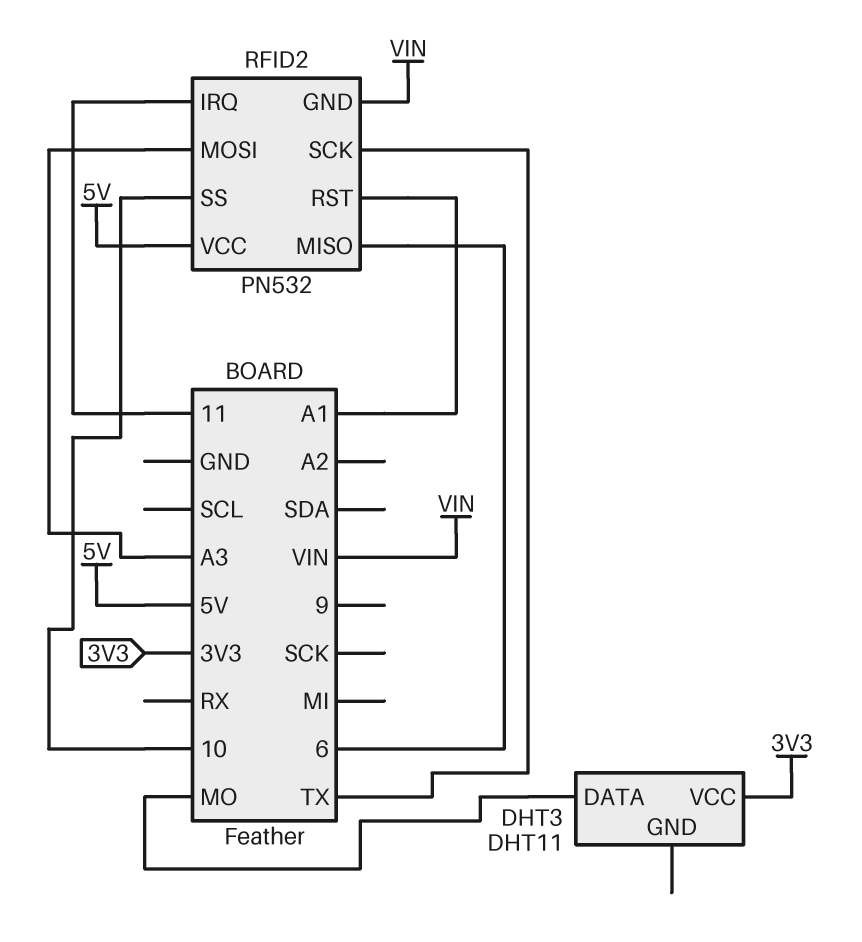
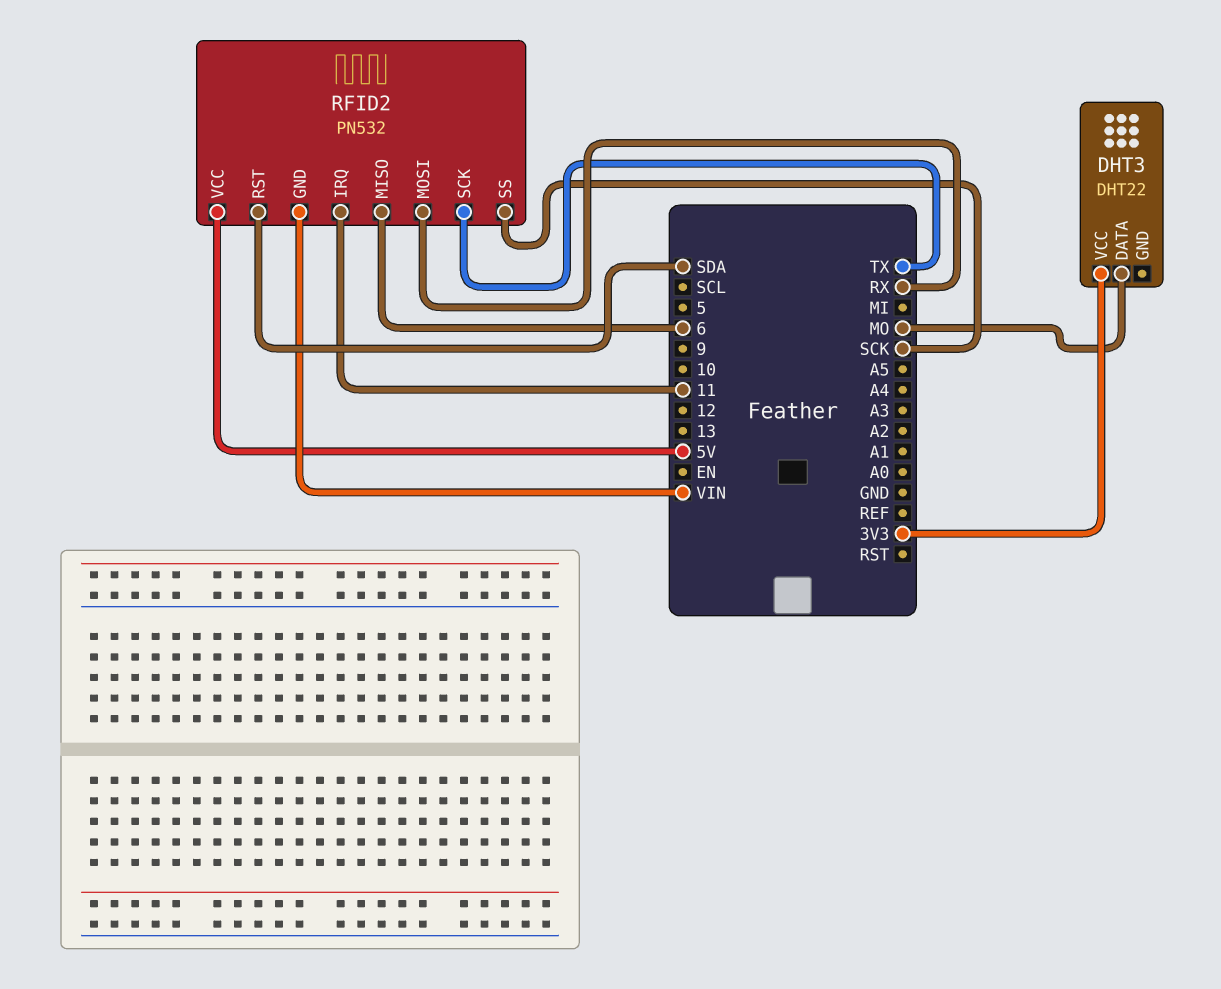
DHT3: DHT11 -> DHT22
RFID2 pin MOSI: A3 -> RX
RFID2 pin RST: A1 -> SDA
RFID2 pin SS: 10 -> SCK

